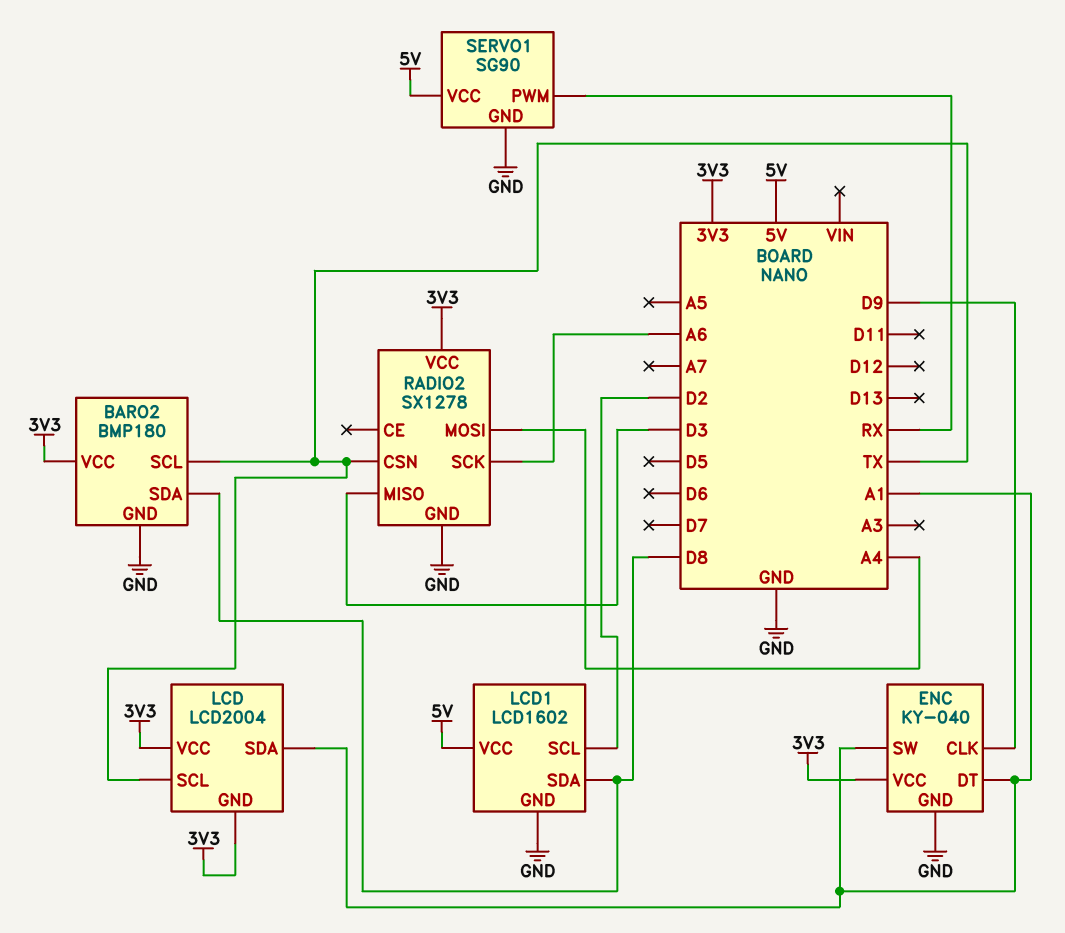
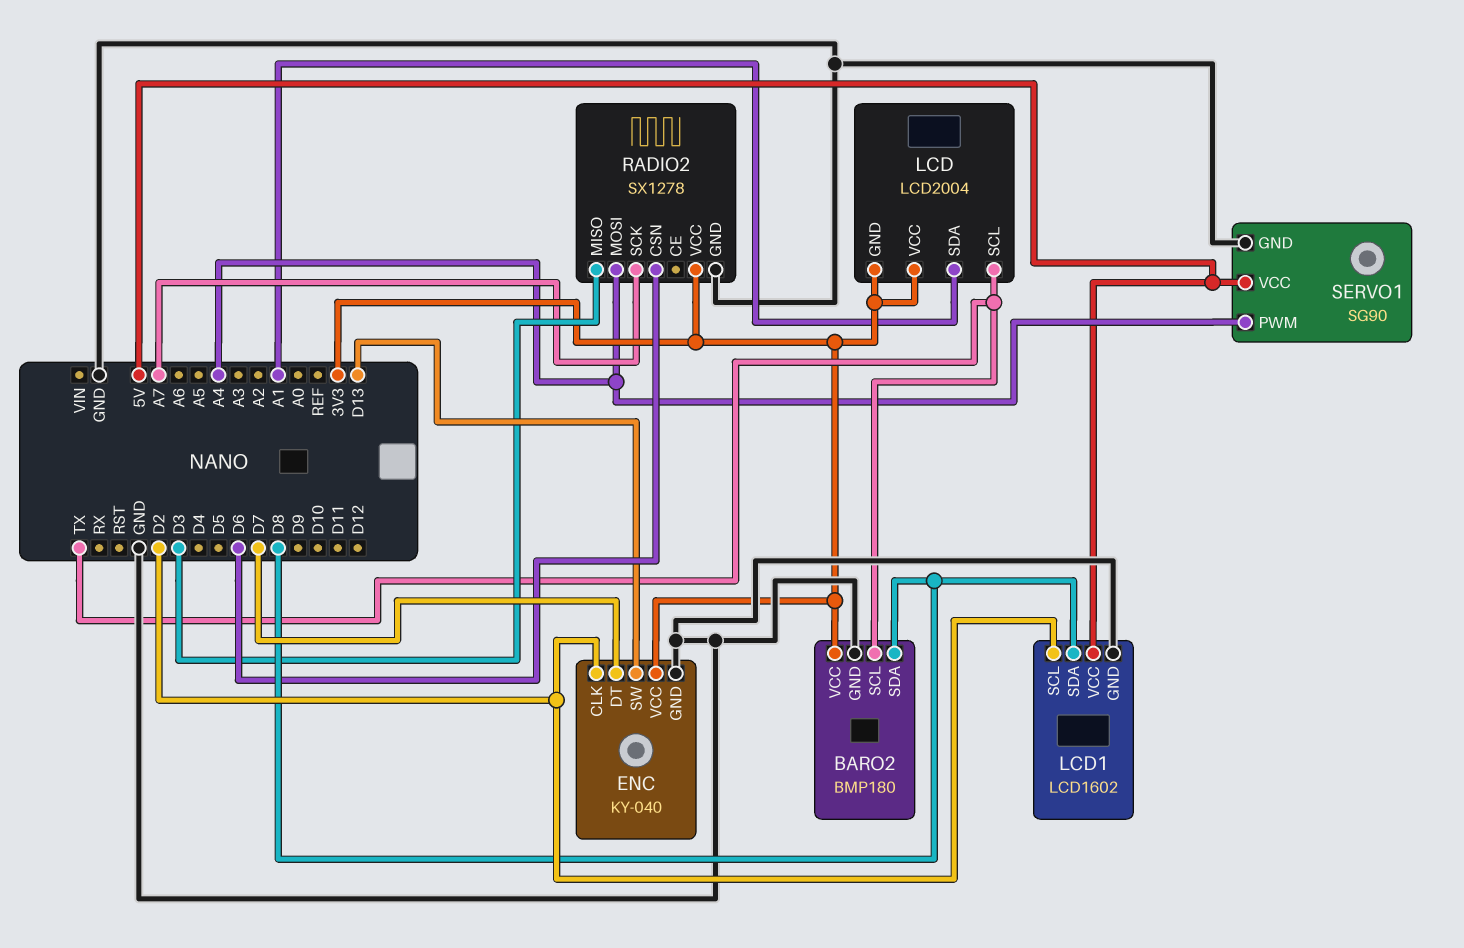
ENC pin CLK: D9 -> D2
ENC pin DT: A1 -> D7
ENC pin SW: A1 -> D13
RADIO2 pin CSN: TX -> D6
RADIO2 pin SCK: A6 -> A7
SERVO1 pin PWM: RX -> A4

